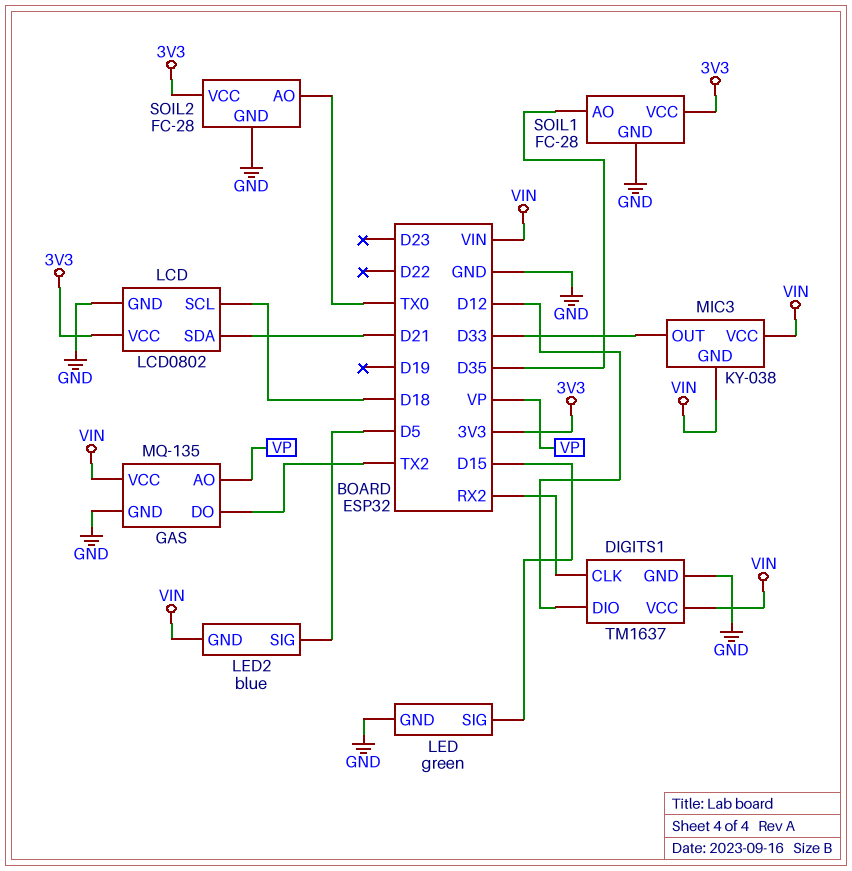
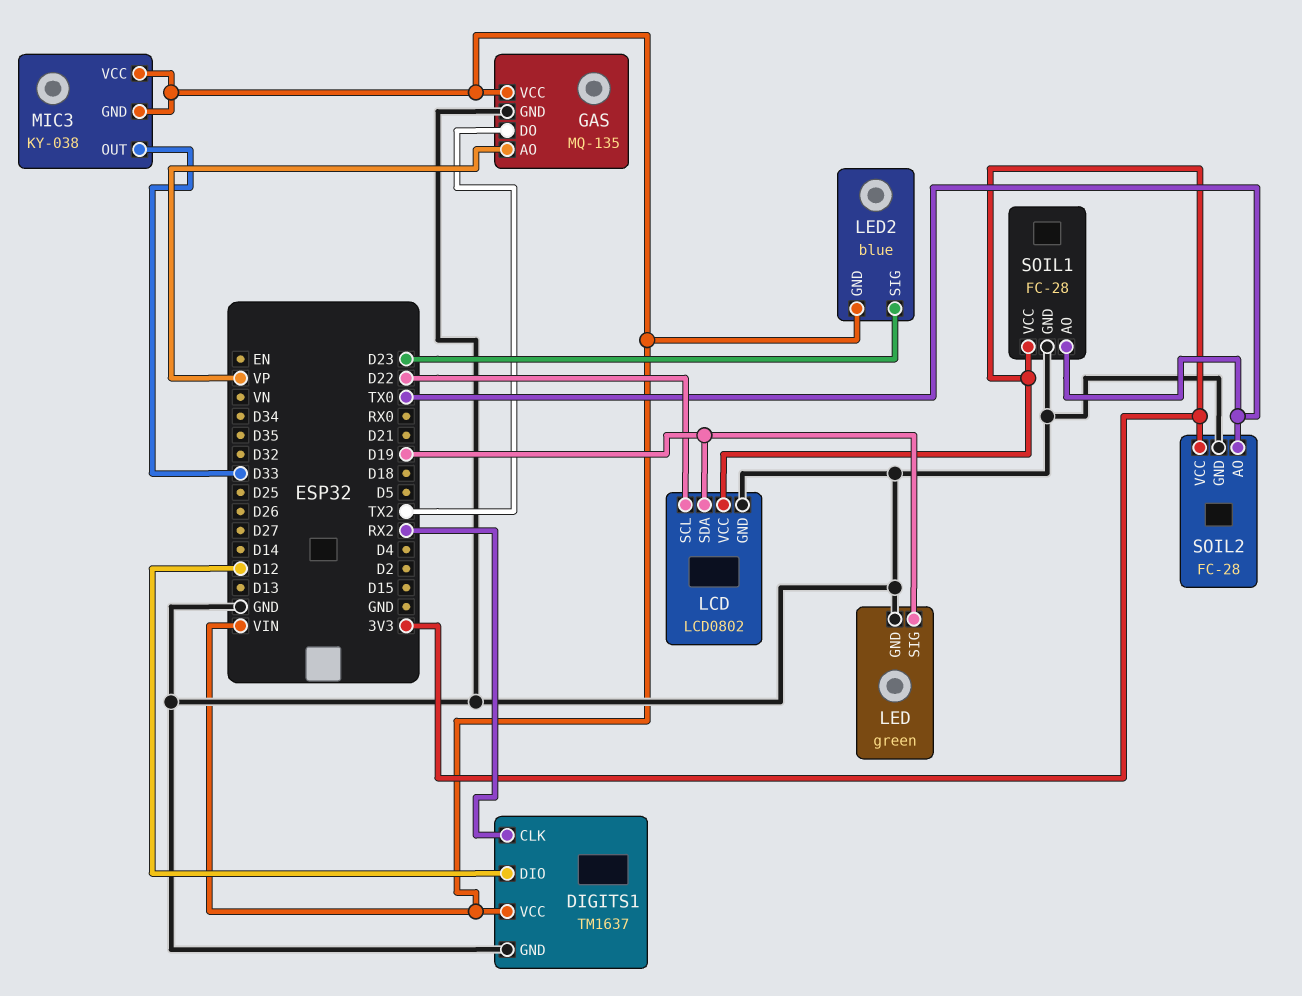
LCD pin SCL: D18 -> D22
LCD pin SDA: D21 -> D19
LED pin SIG: D15 -> D19
LED2 pin SIG: D5 -> D23
SOIL1 pin AO: D35 -> TX0

